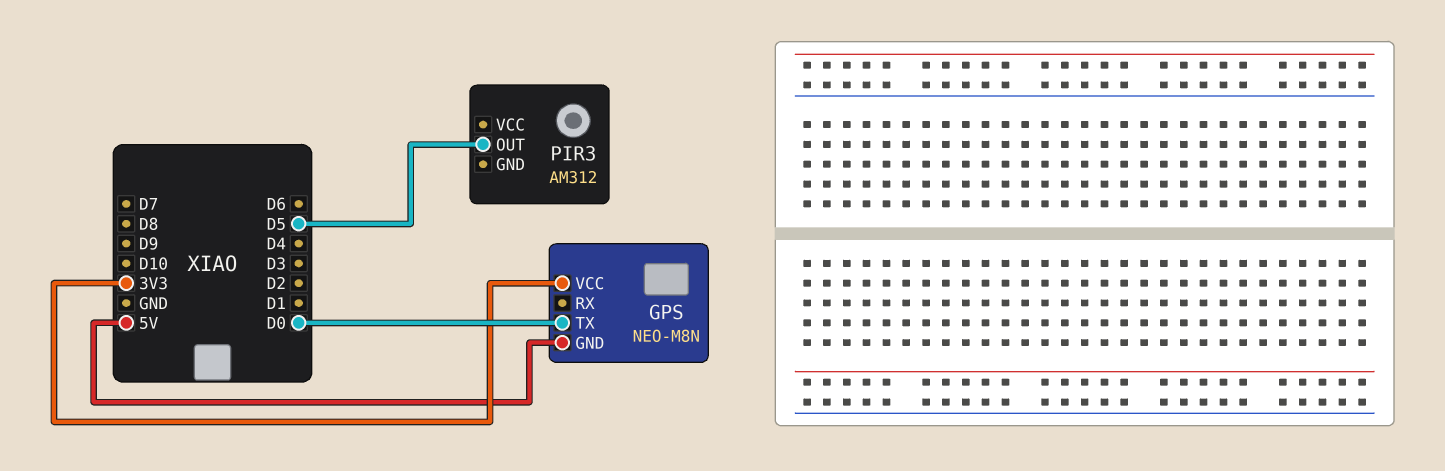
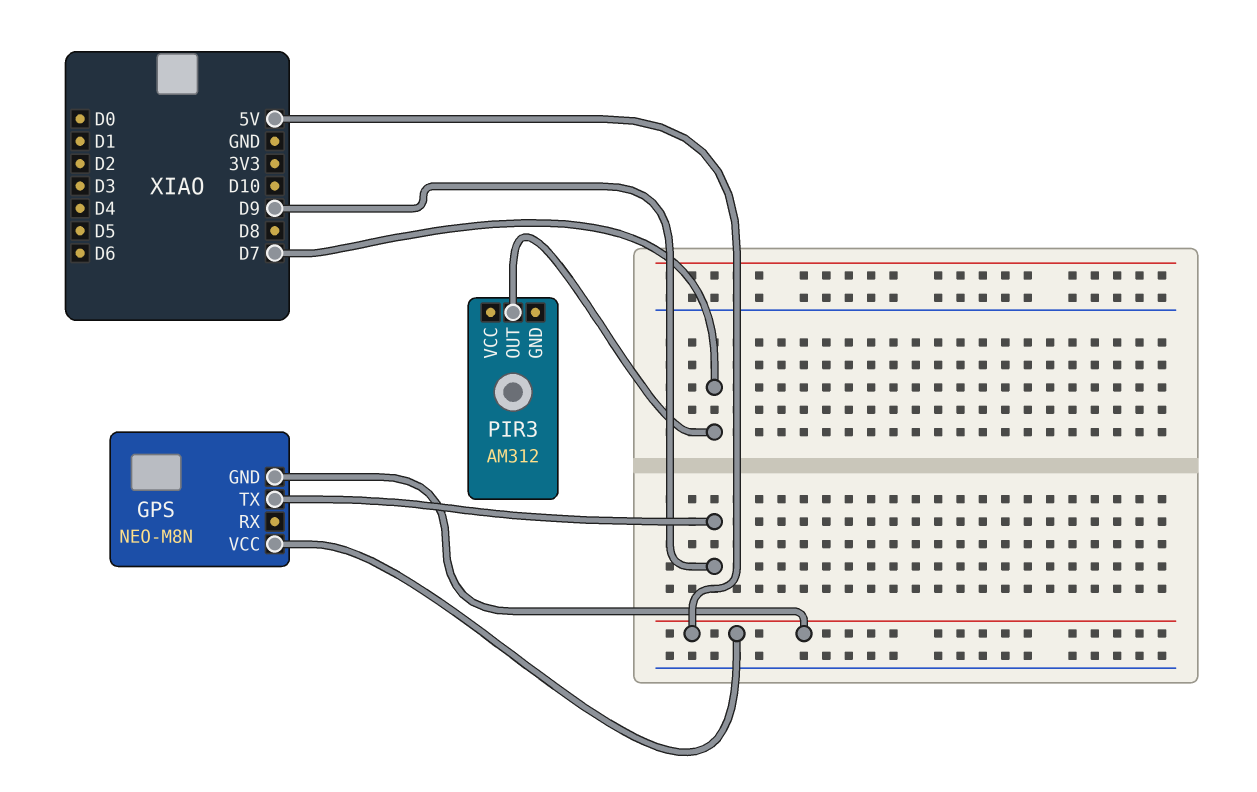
GPS pin TX: D0 -> D9
GPS pin VCC: 3V3 -> 5V
PIR3 pin OUT: D5 -> D7

